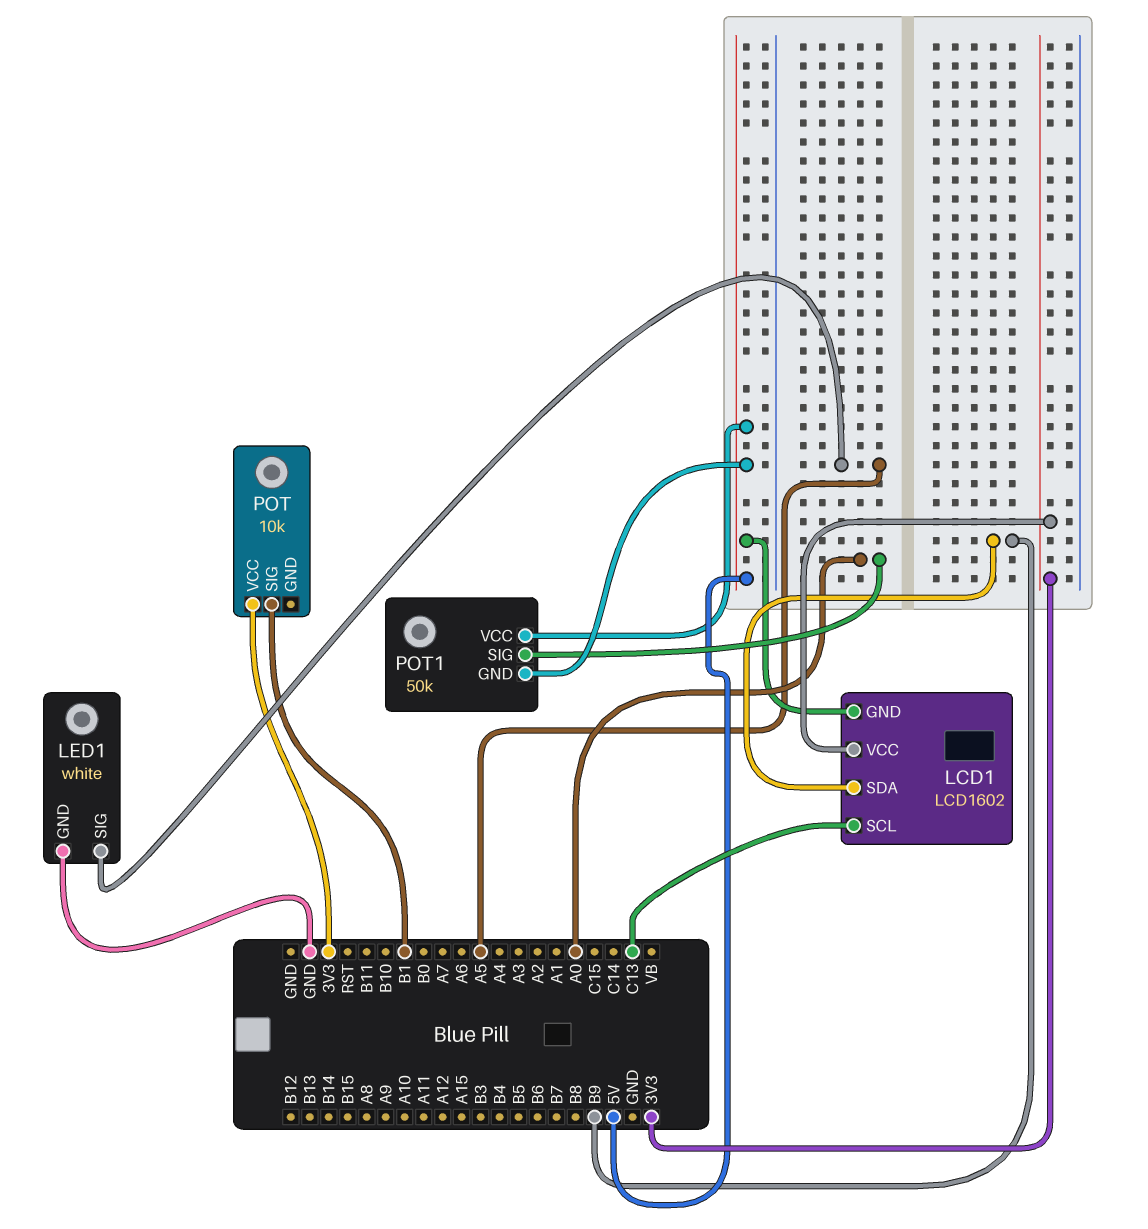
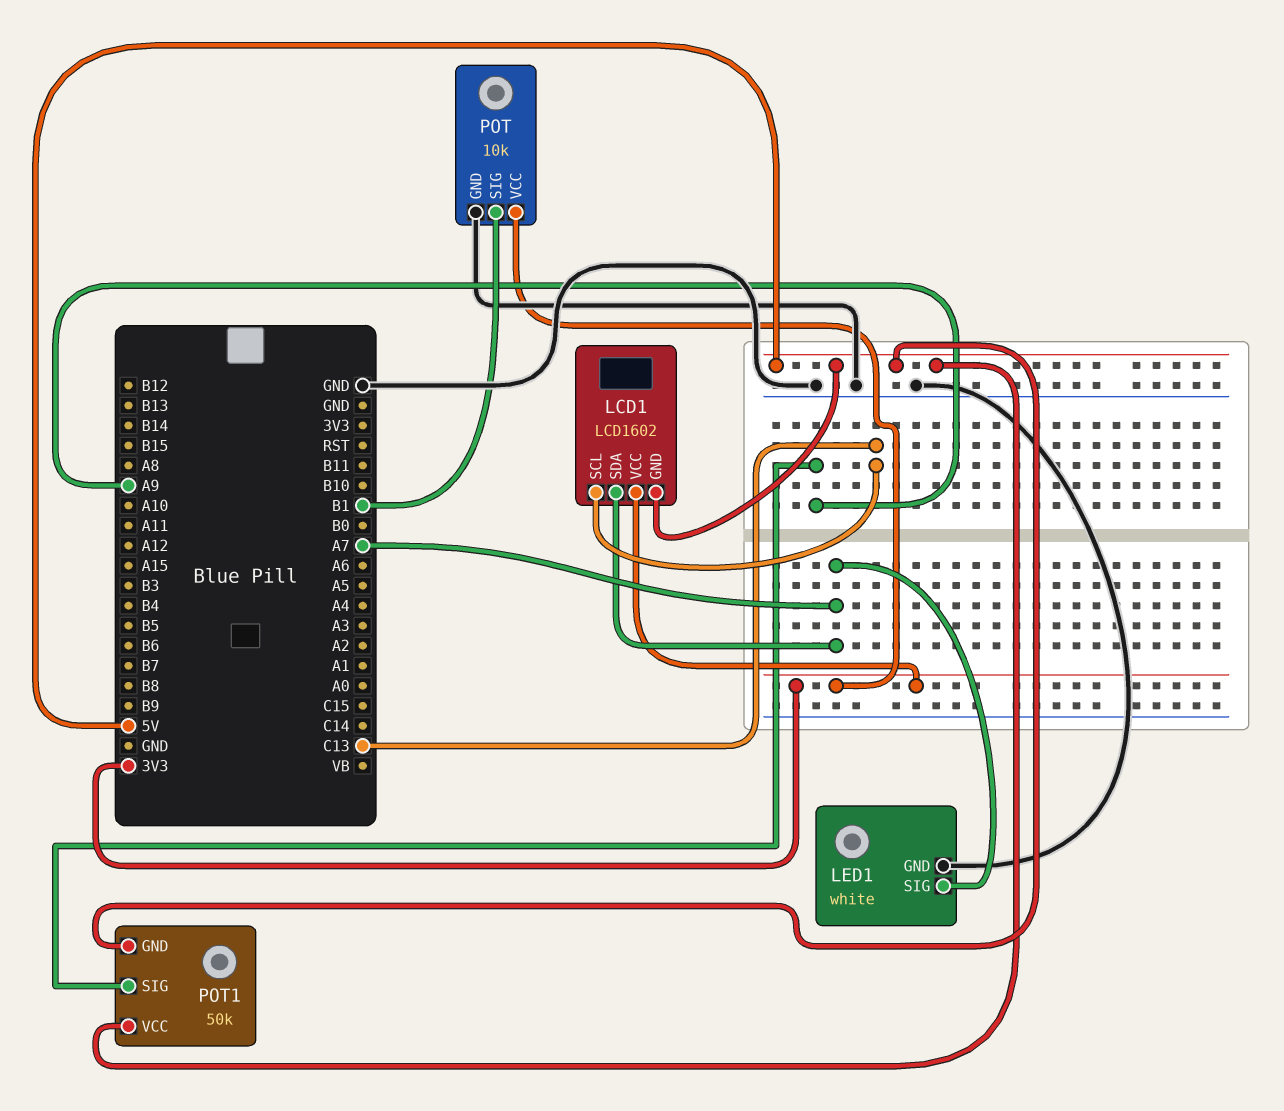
LCD1 pin SDA: B9 -> A7
LED1 pin SIG: A5 -> A7
POT pin GND: none -> GND
POT1 pin SIG: A0 -> A9

